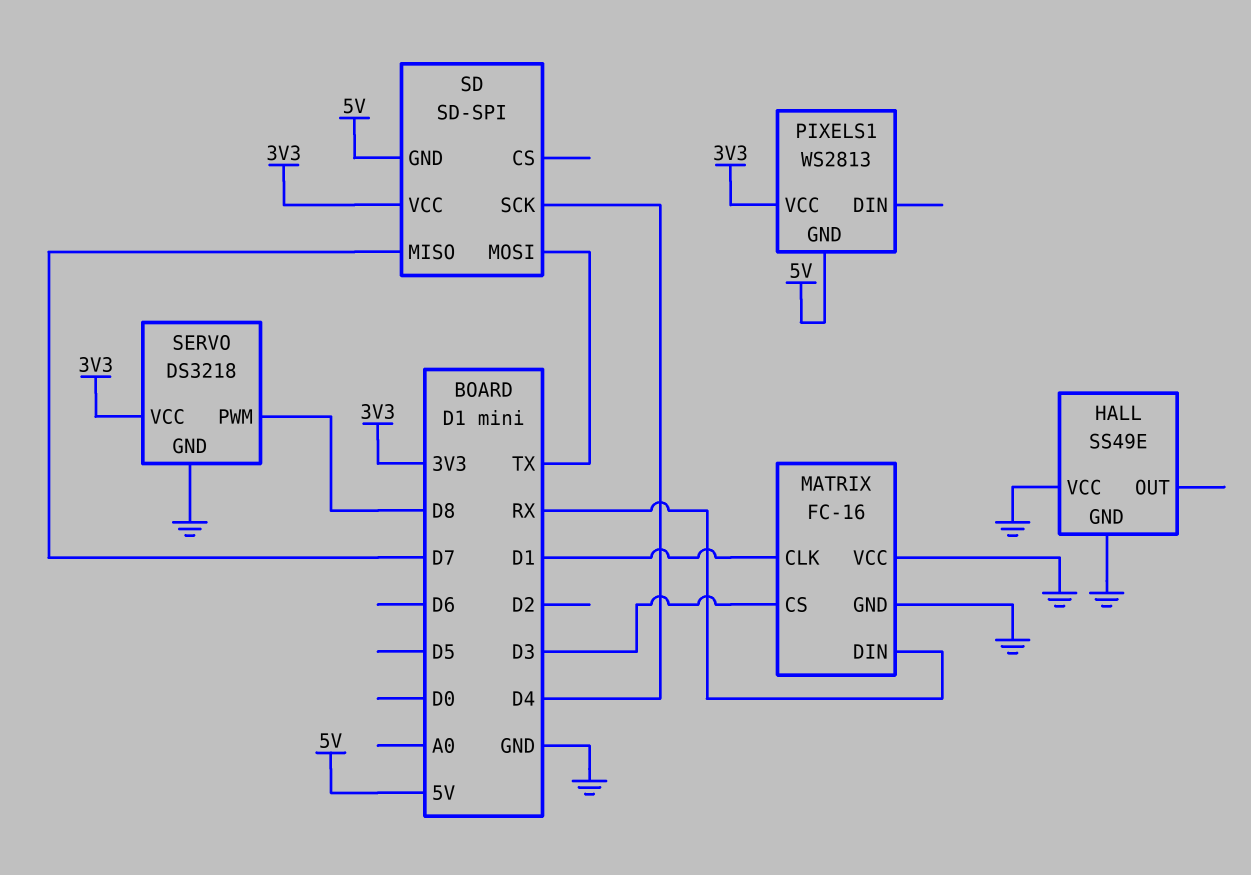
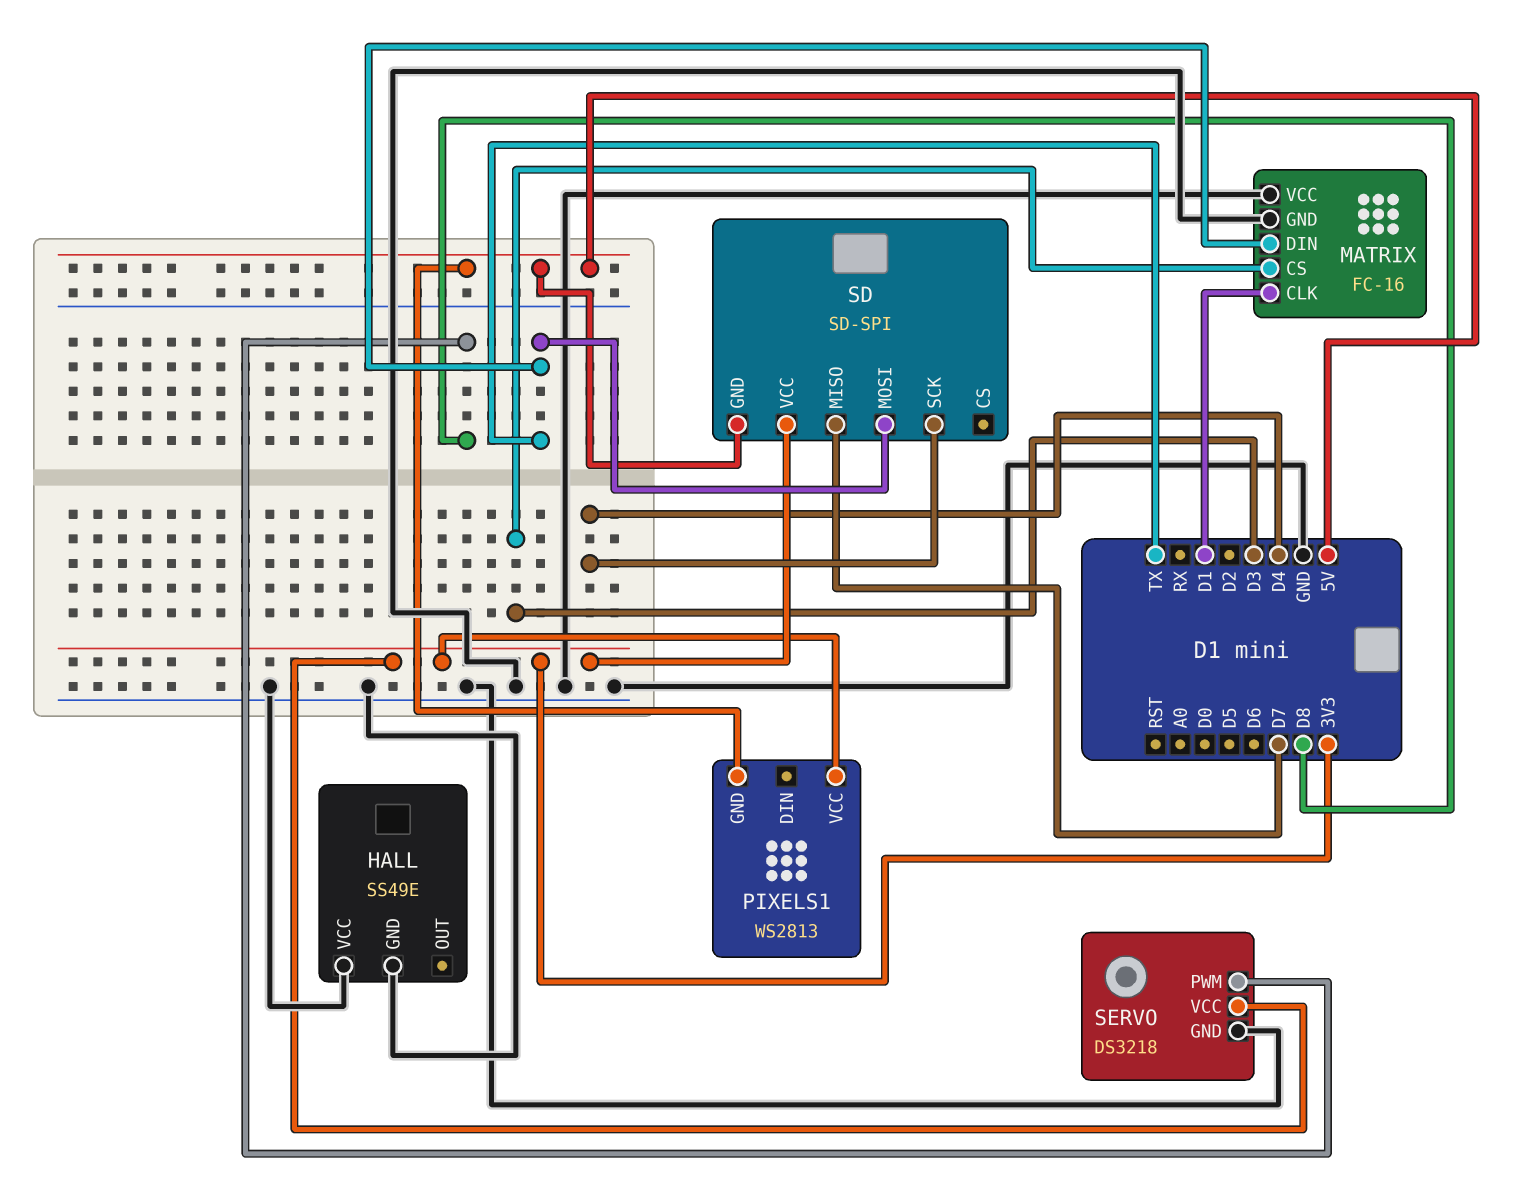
MATRIX pin DIN: RX -> TX

